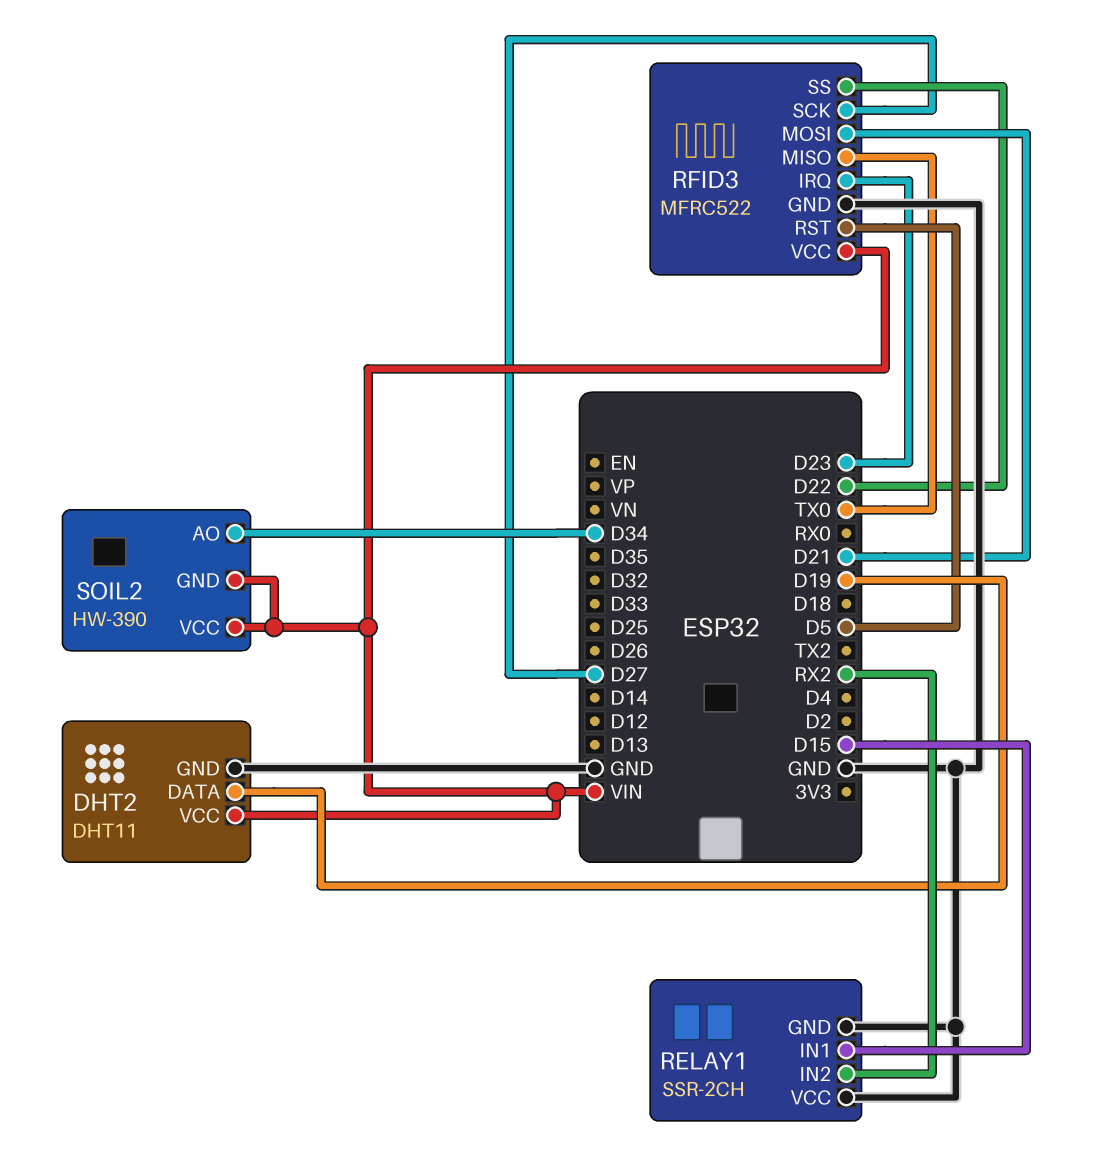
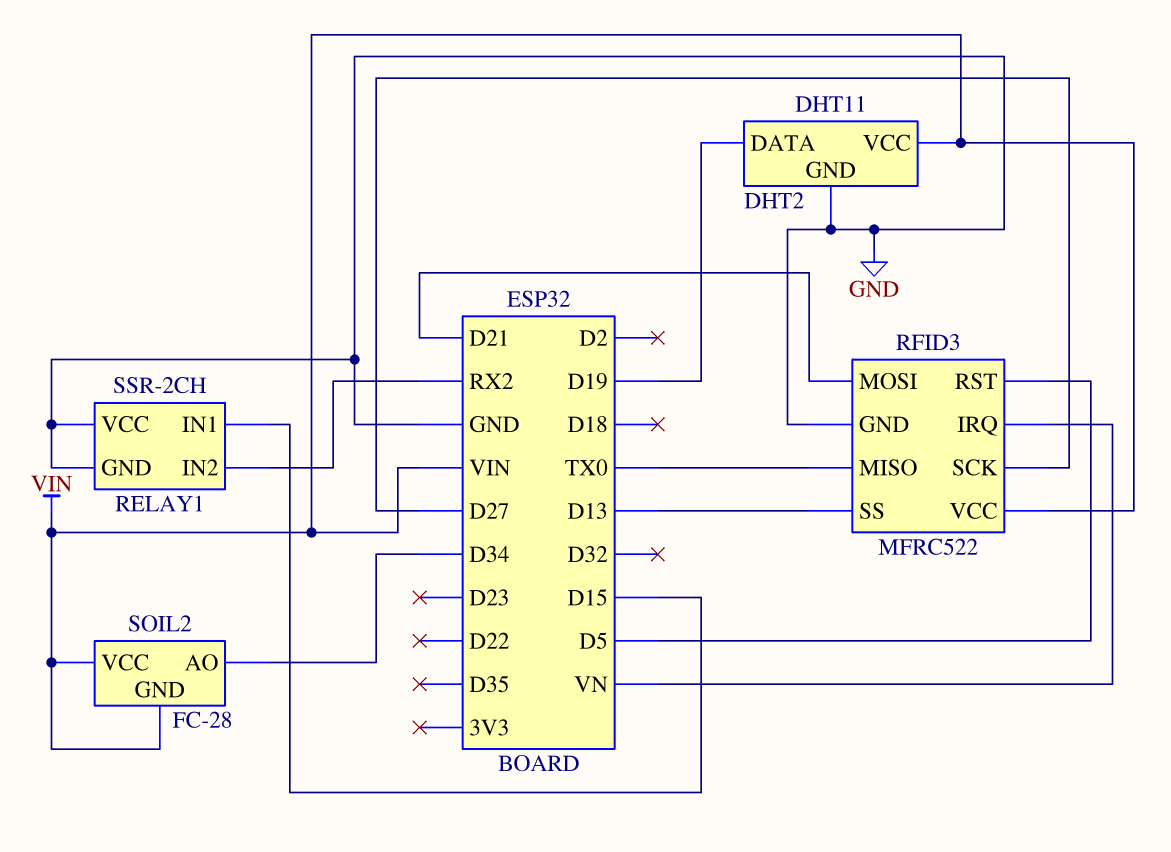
RFID3 pin IRQ: D23 -> VN
RFID3 pin SS: D22 -> D13
SOIL2: HW-390 -> FC-28

